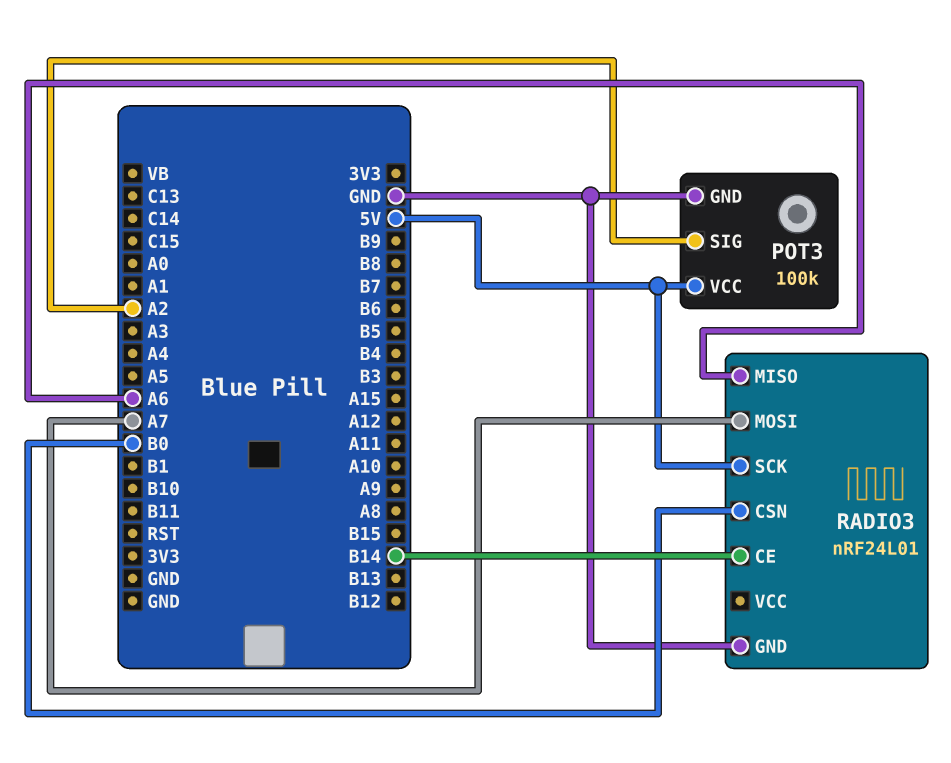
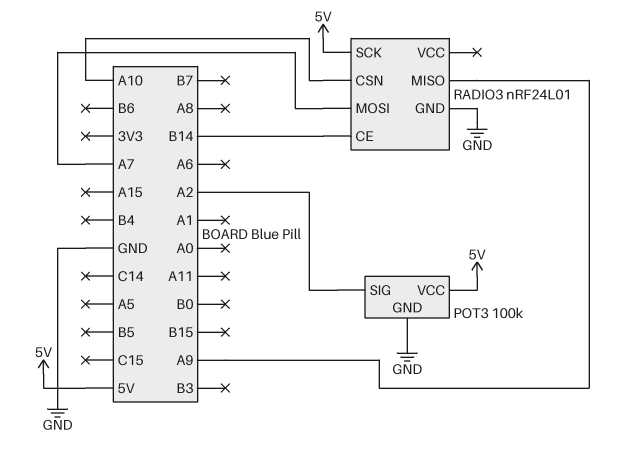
RADIO3 pin CSN: B0 -> A10
RADIO3 pin MISO: A6 -> A9

